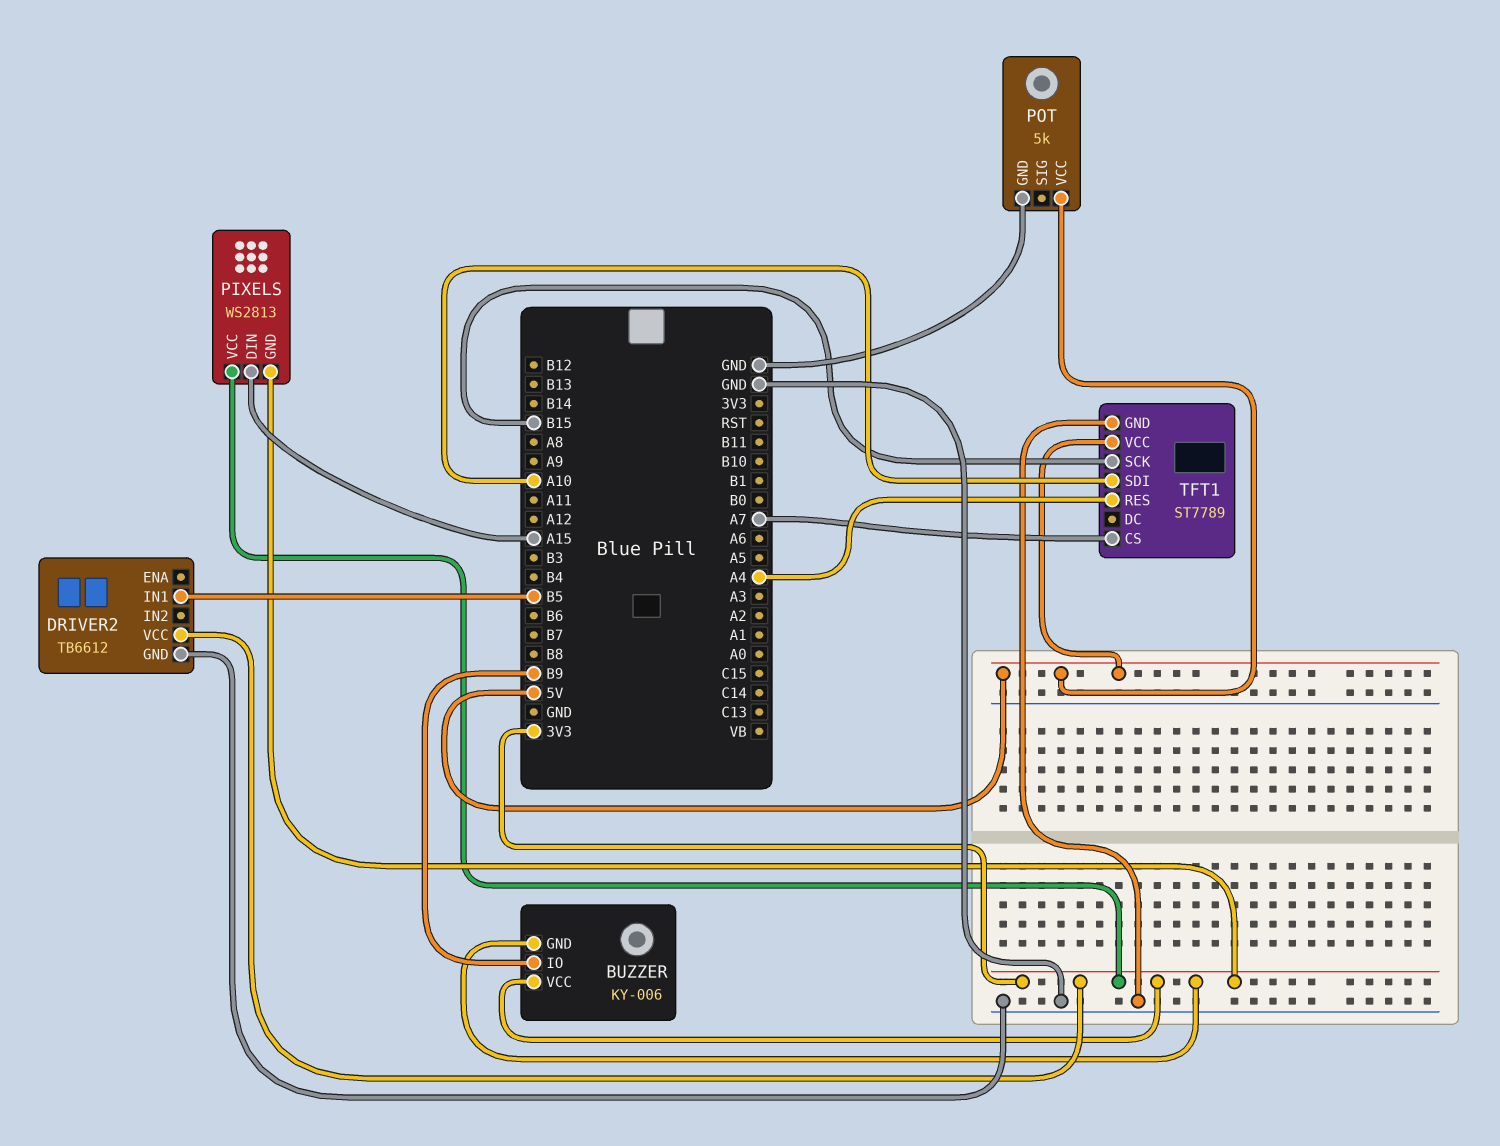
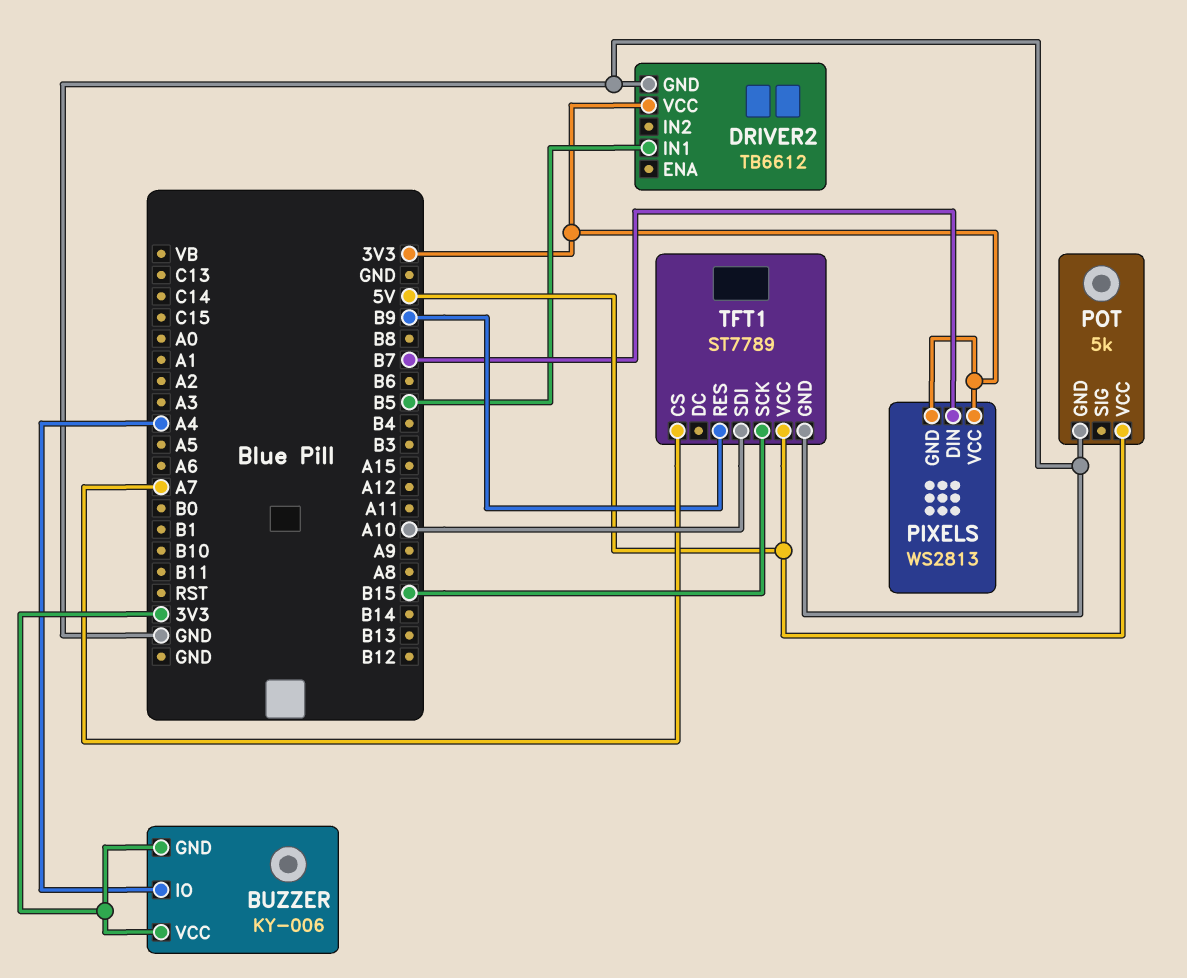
BUZZER pin IO: B9 -> A4
PIXELS pin DIN: A15 -> B7
TFT1 pin RES: A4 -> B9

